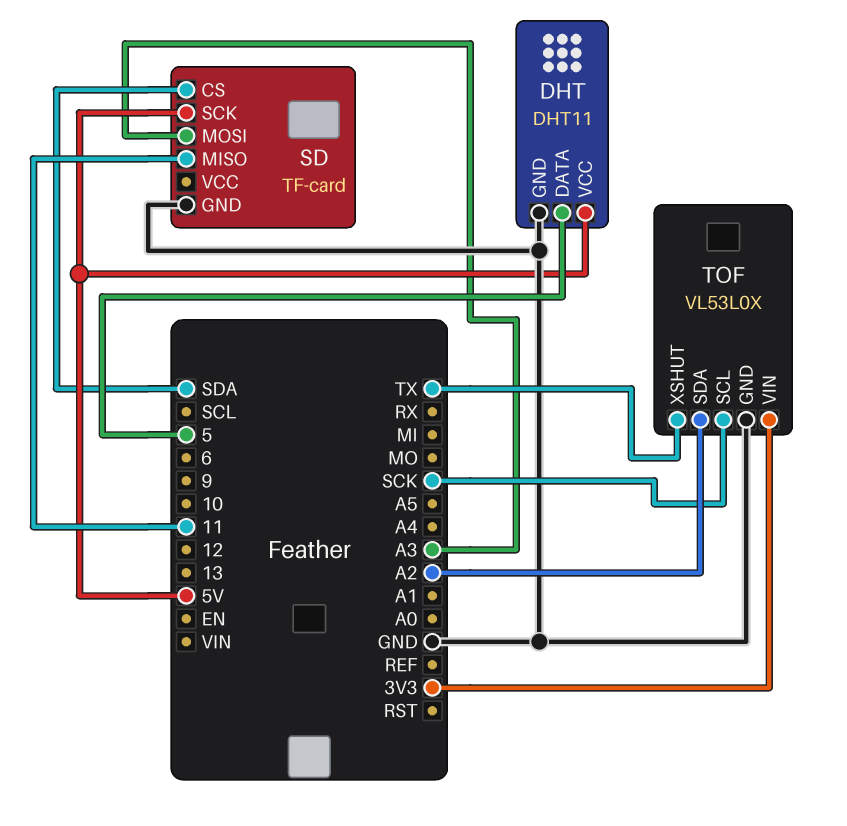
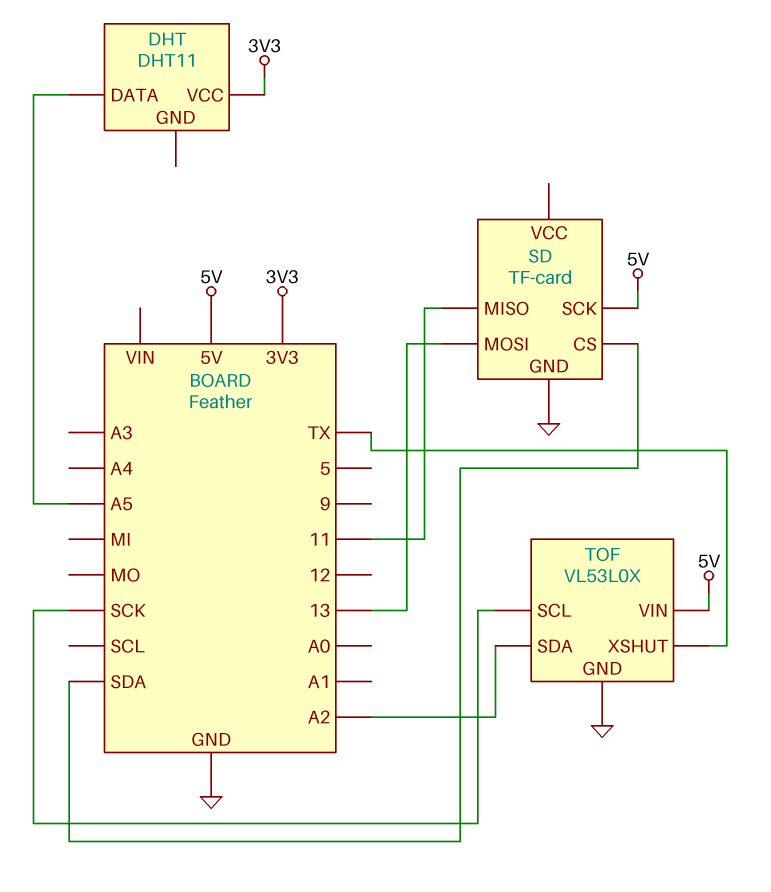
DHT pin DATA: 5 -> A5
DHT pin GND: GND -> none
DHT pin VCC: 5V -> 3V3
SD pin MOSI: A3 -> 13
TOF pin VIN: 3V3 -> 5V

